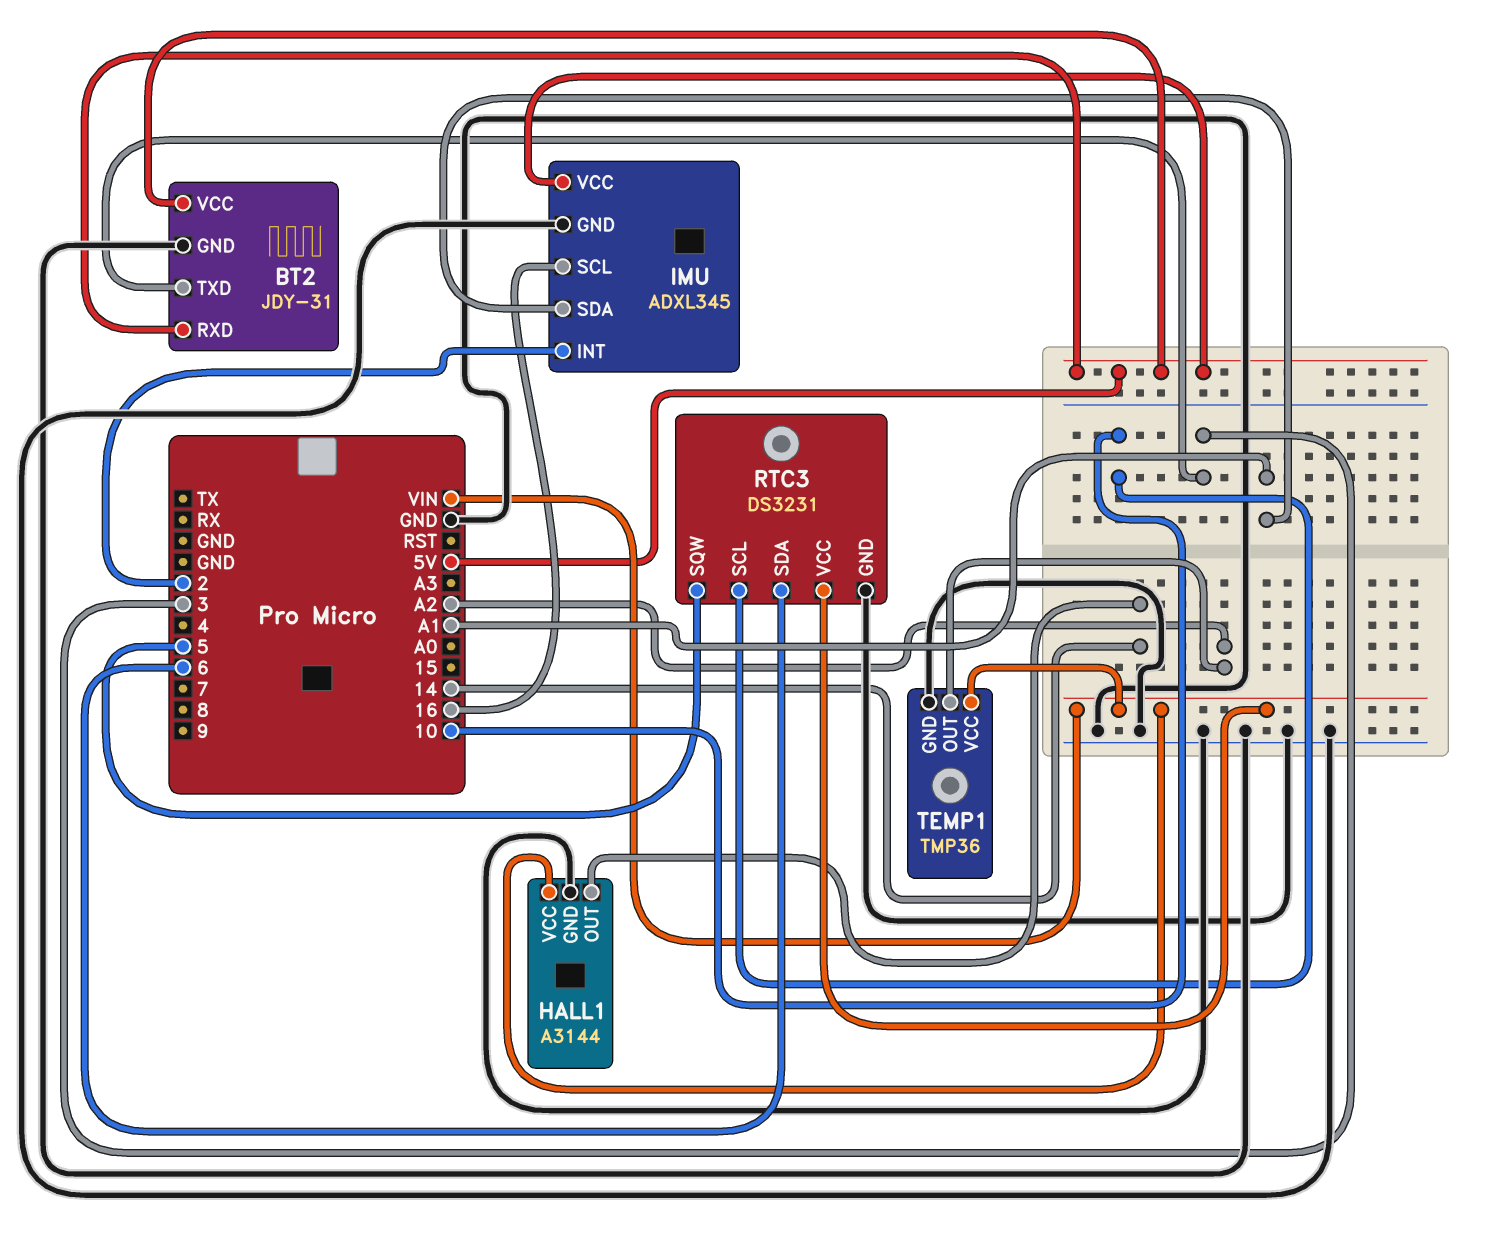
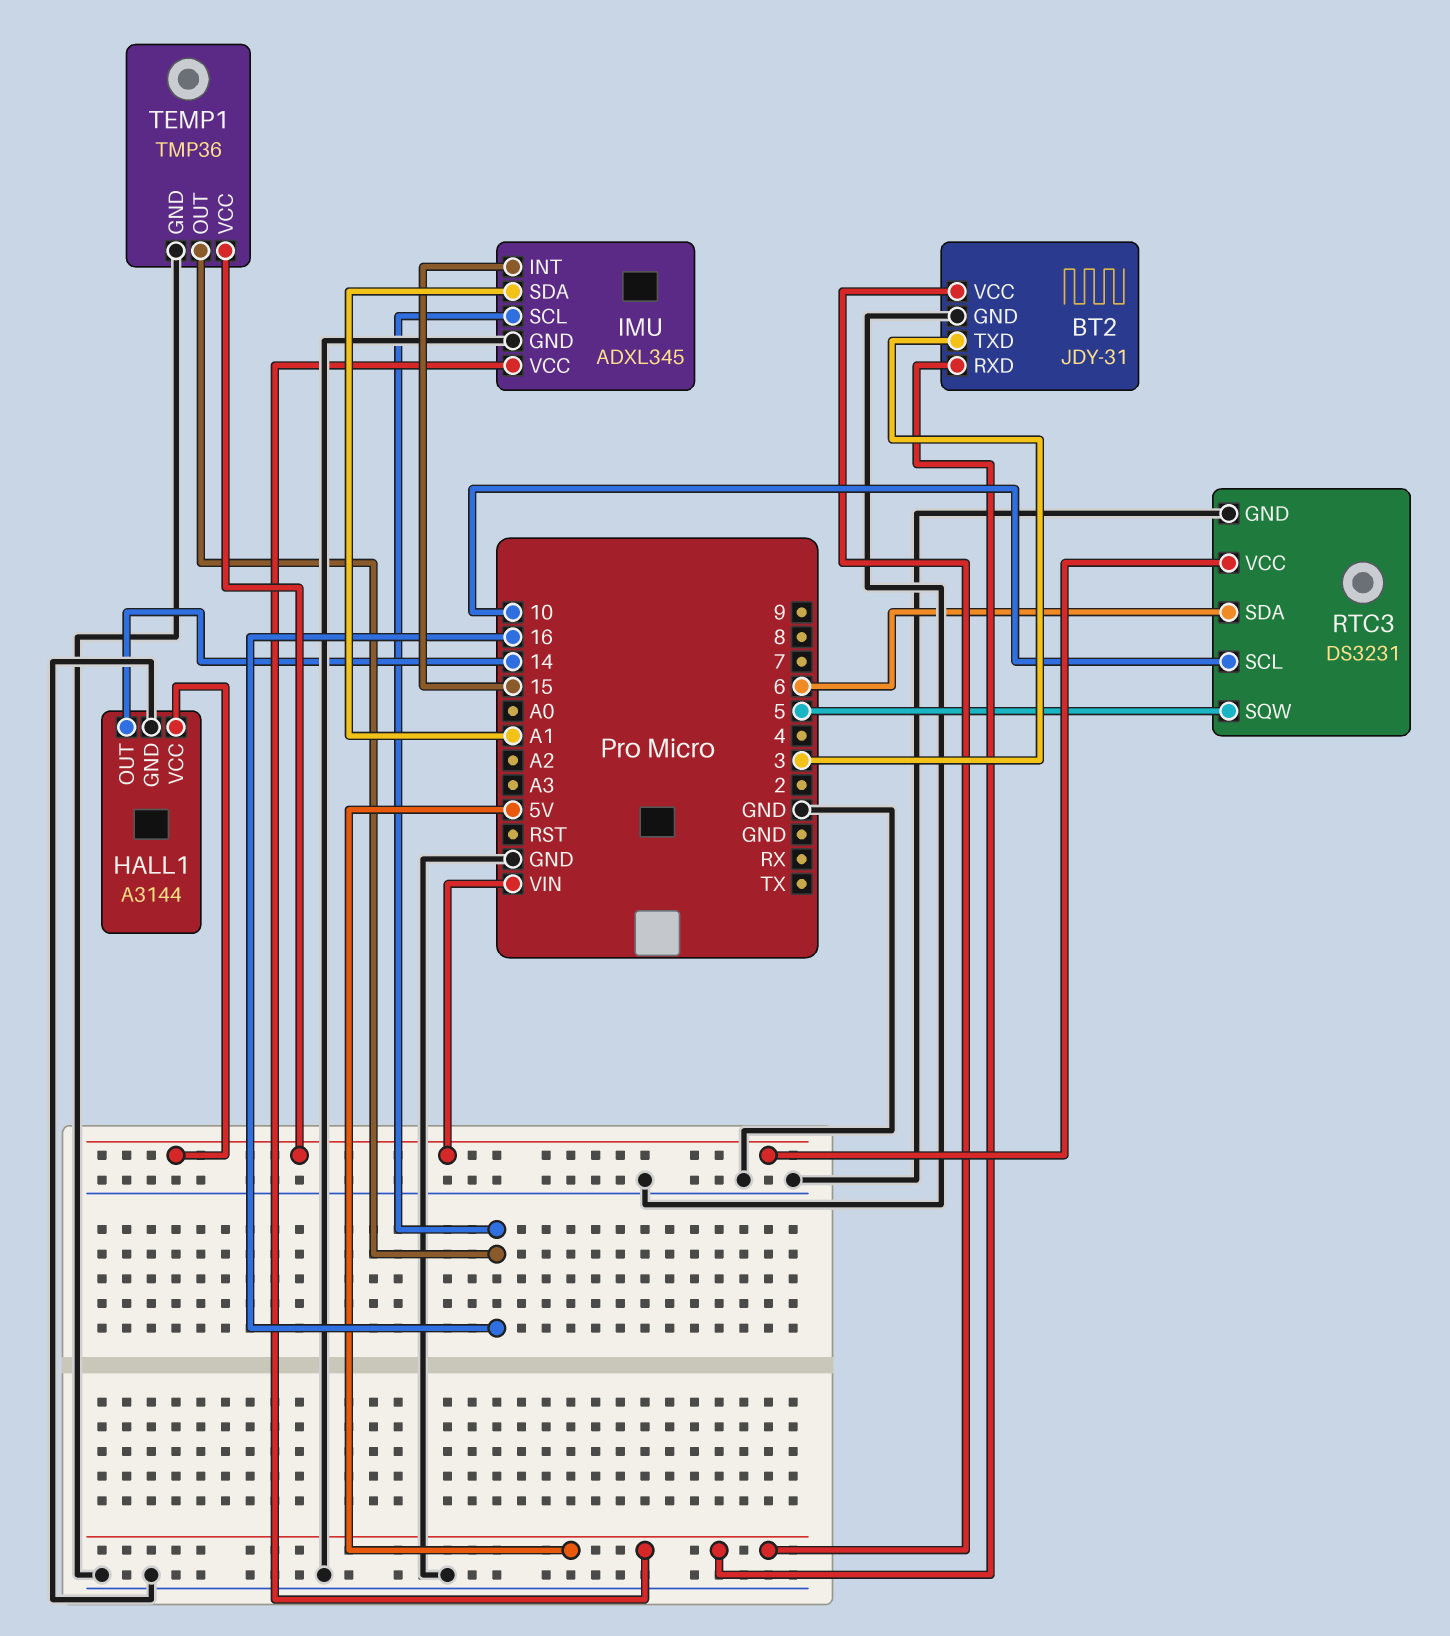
IMU pin INT: 2 -> 15
TEMP1 pin OUT: A2 -> 16

